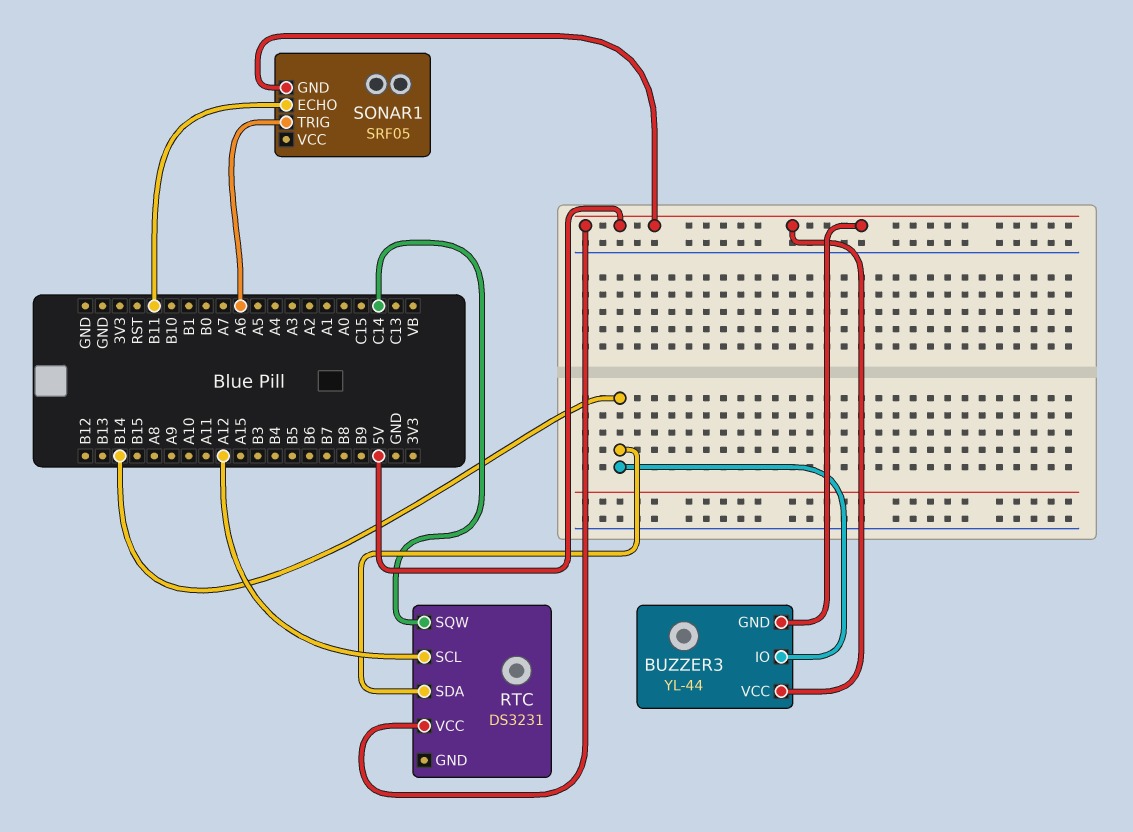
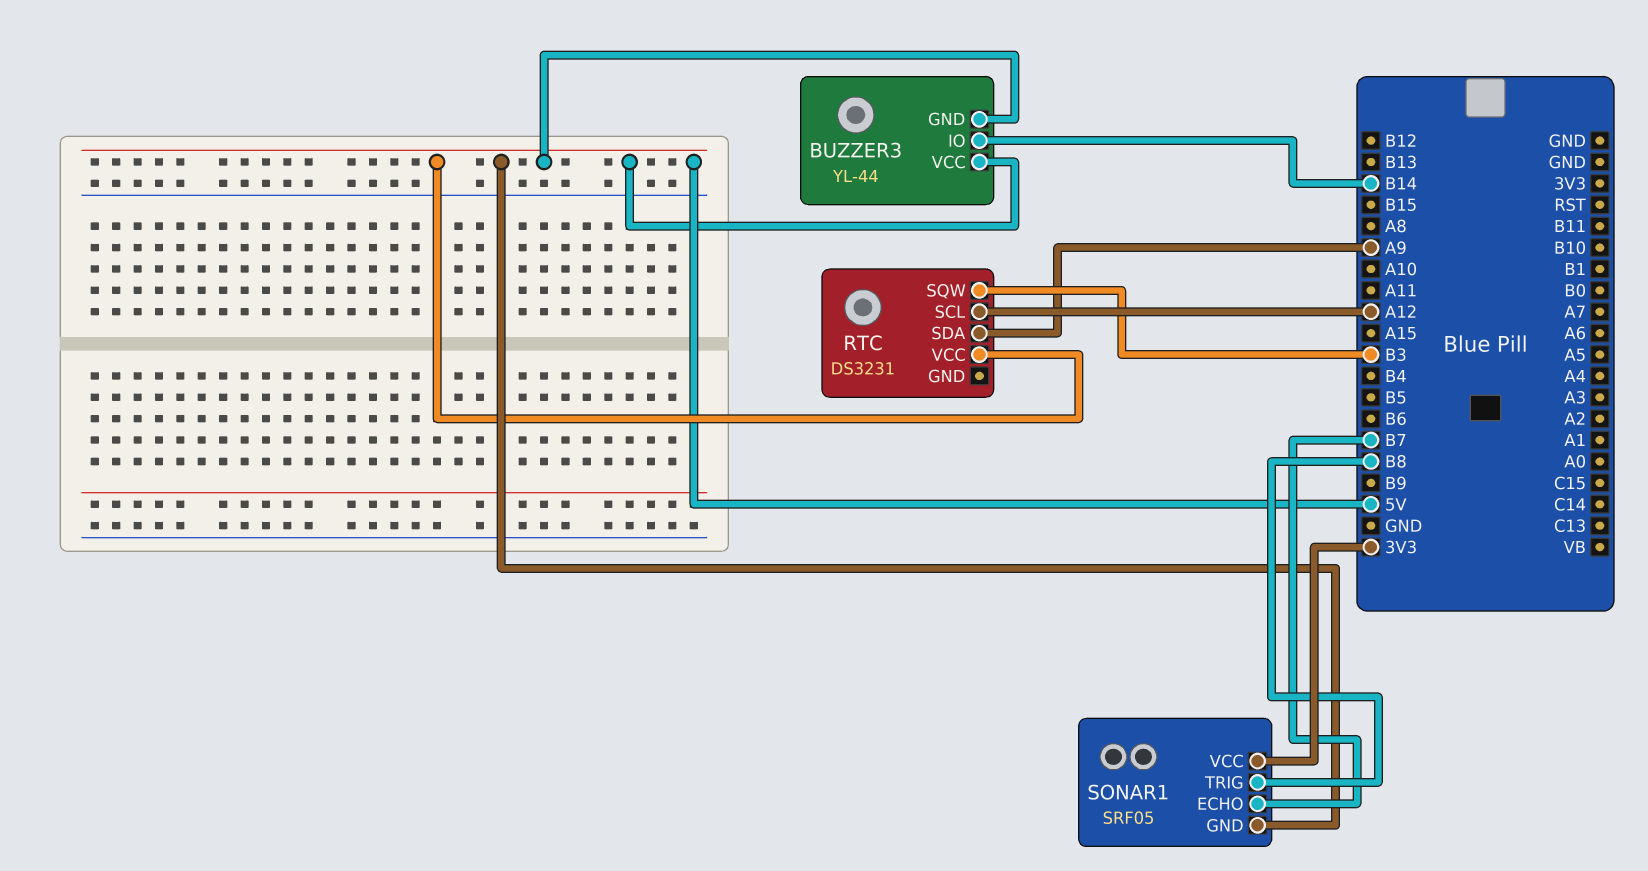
RTC pin SDA: B14 -> A9
RTC pin SQW: C14 -> B3
SONAR1 pin ECHO: B11 -> B7
SONAR1 pin TRIG: A6 -> B8
SONAR1 pin VCC: none -> 3V3

